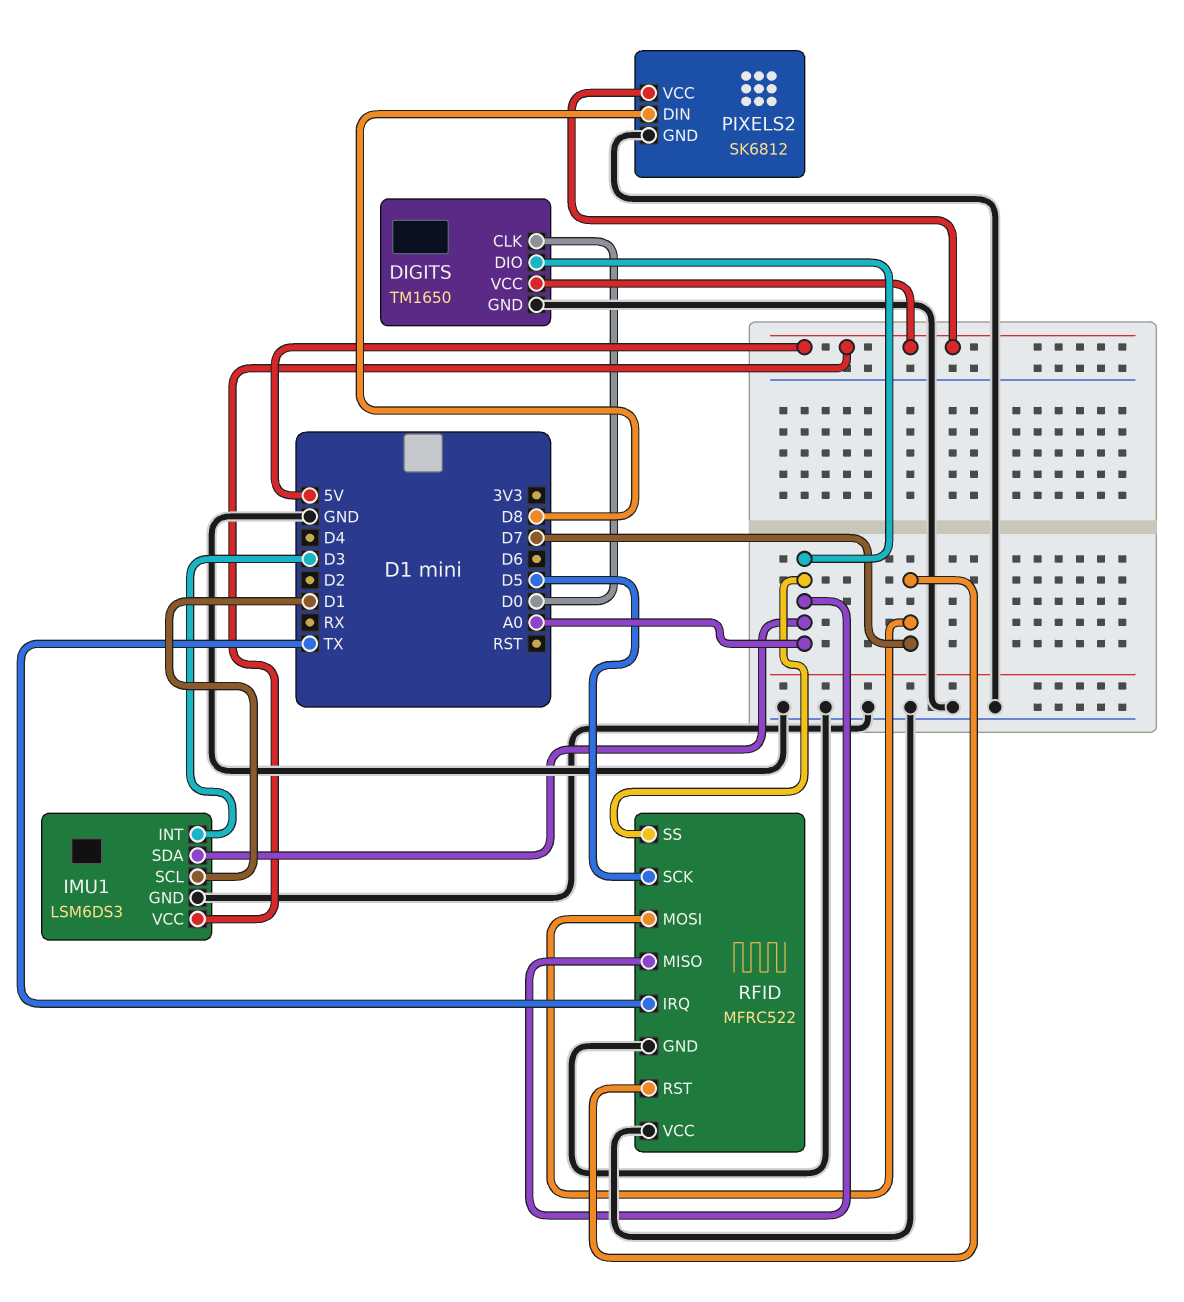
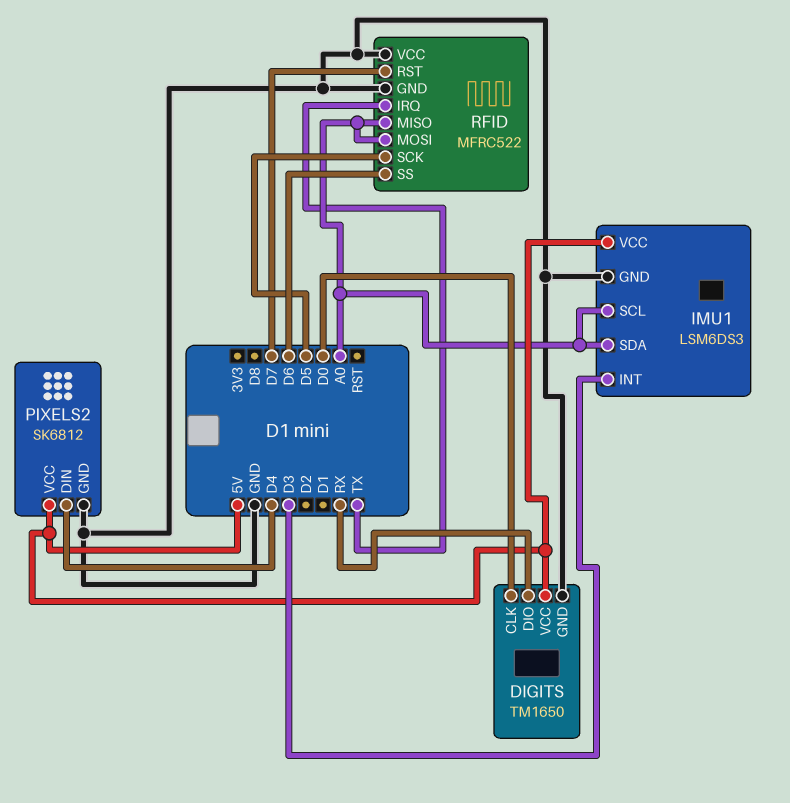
DIGITS pin DIO: A0 -> RX
IMU1 pin SCL: D1 -> A0
PIXELS2 pin DIN: D8 -> D4
RFID pin MOSI: D7 -> A0
RFID pin SS: A0 -> D6

